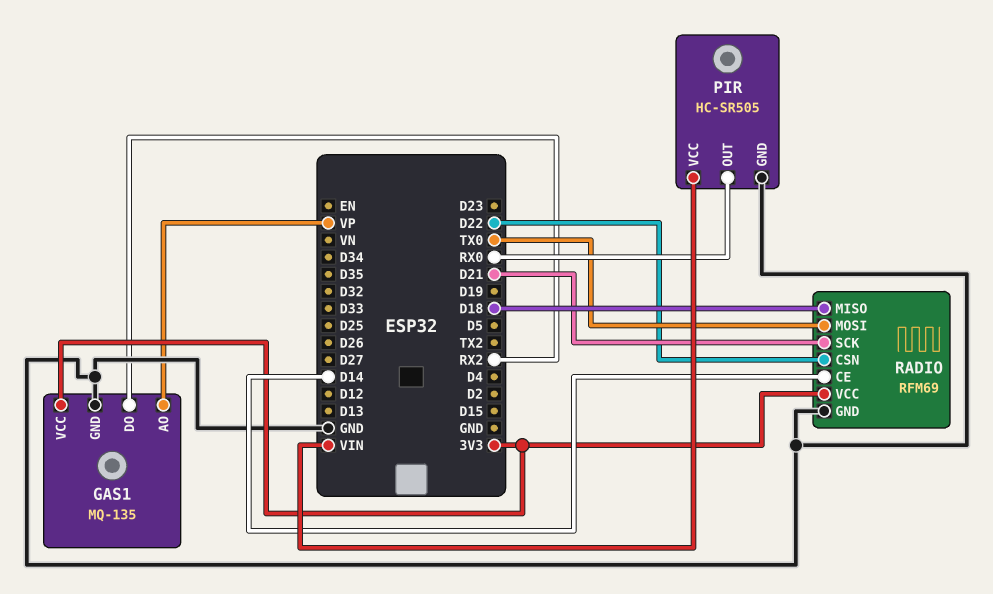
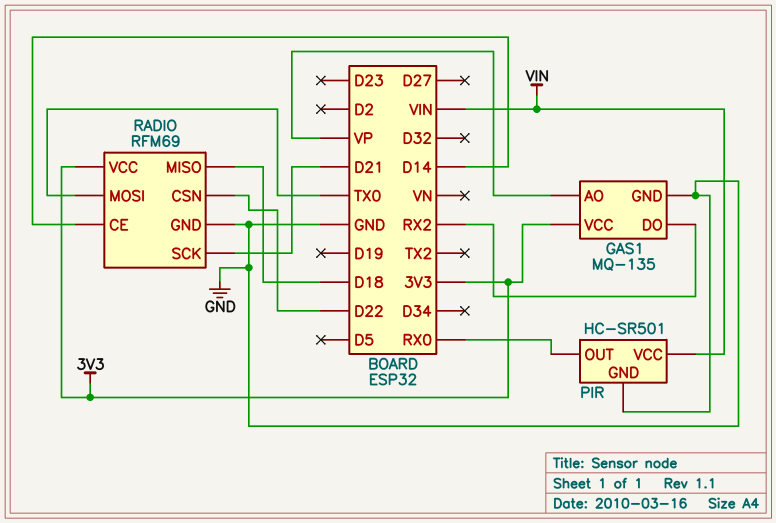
PIR: HC-SR505 -> HC-SR501

